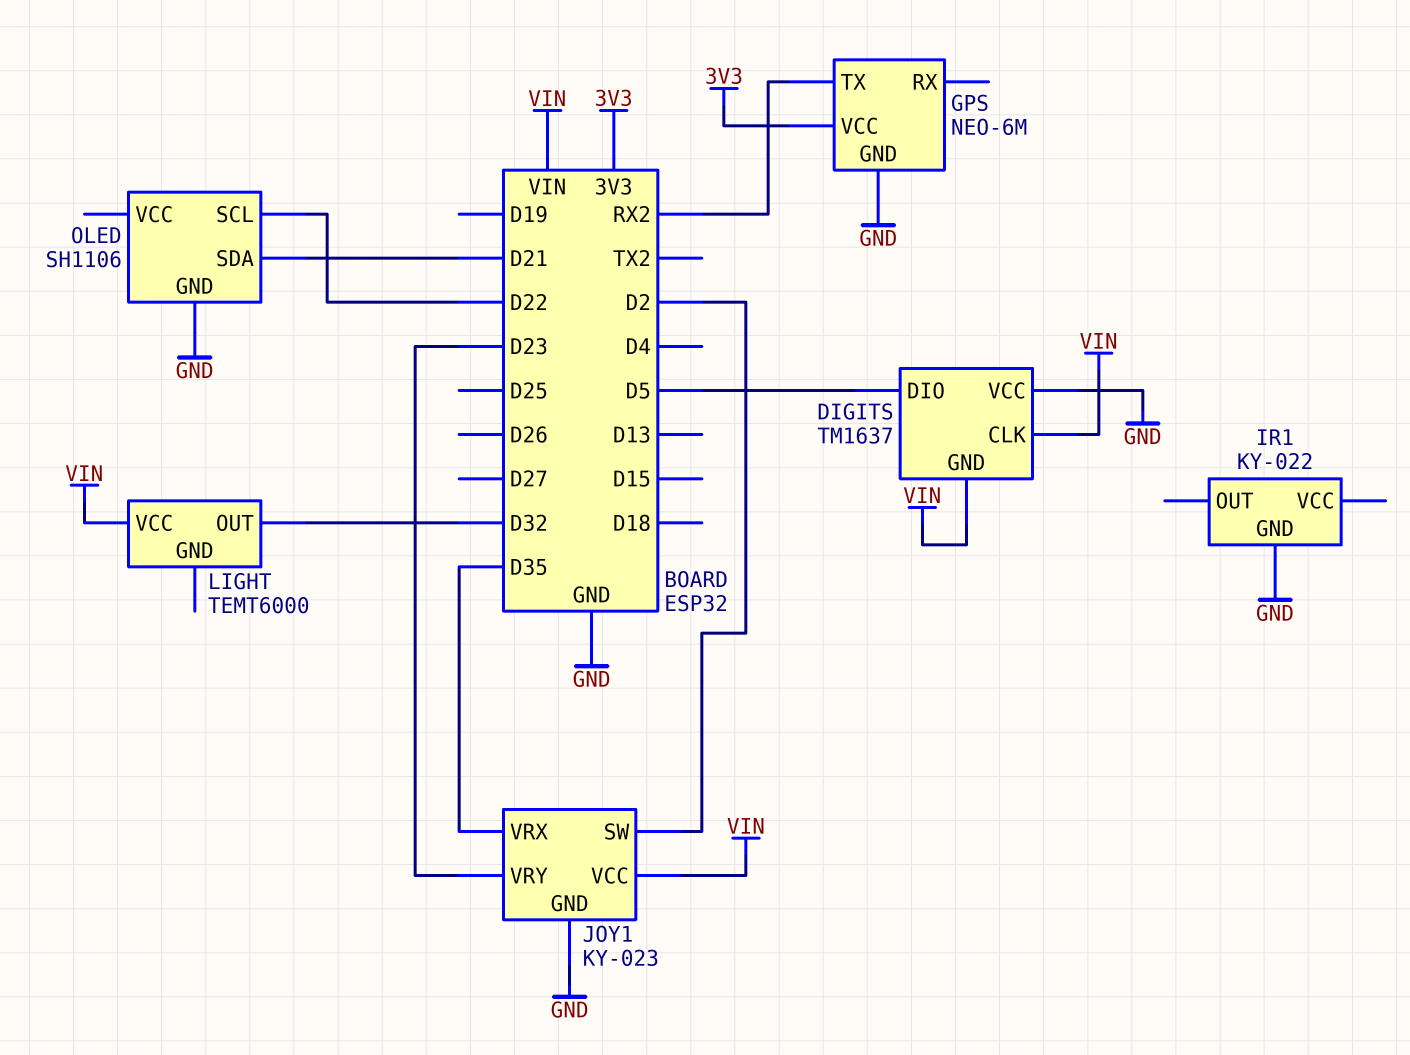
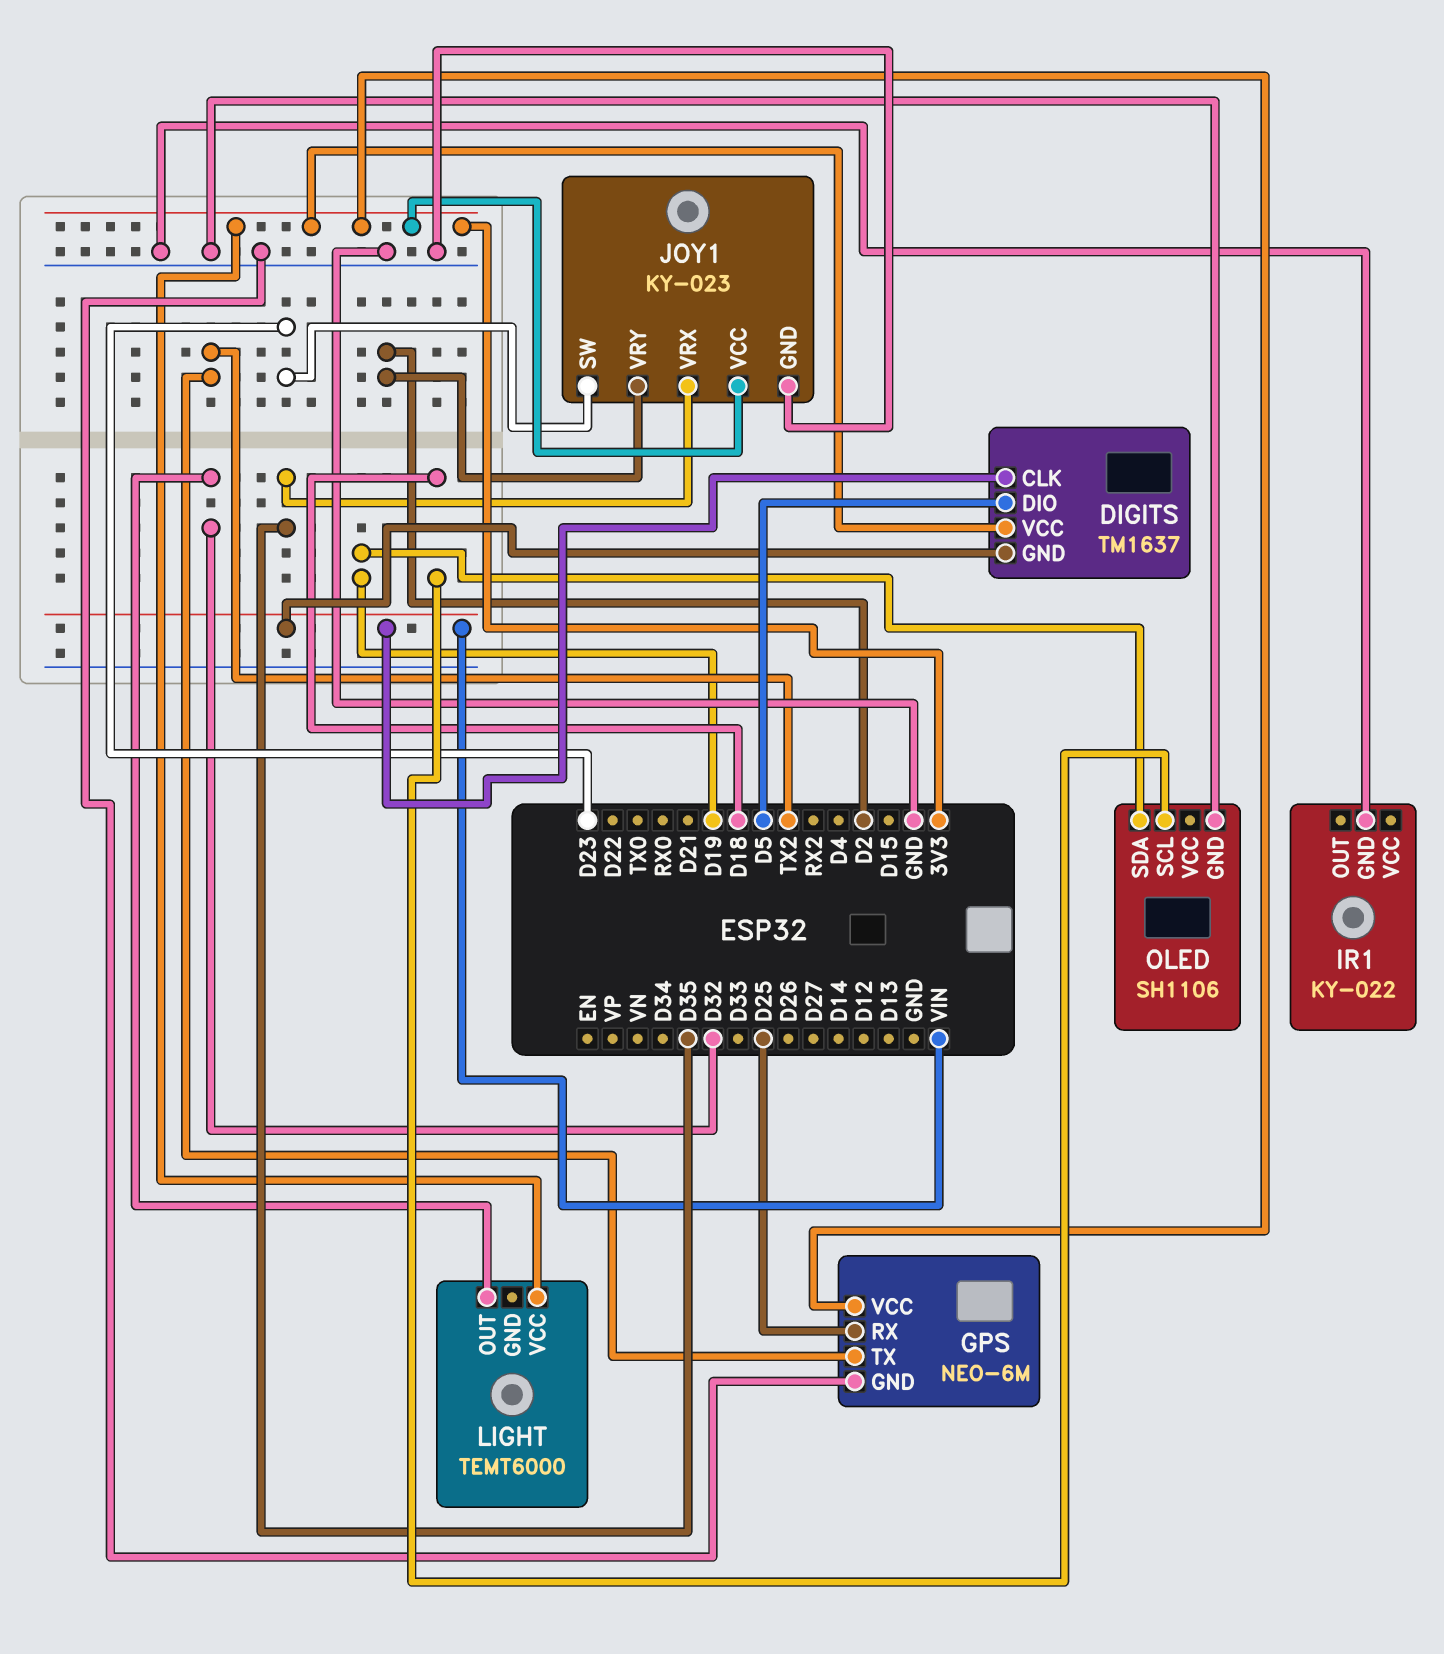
DIGITS pin VCC: GND -> 3V3
GPS pin RX: none -> D25
GPS pin TX: RX2 -> TX2
JOY1 pin SW: D2 -> D23
JOY1 pin VCC: VIN -> 3V3
JOY1 pin VRY: D23 -> D2
LIGHT pin VCC: VIN -> 3V3
OLED pin SCL: D22 -> D18
OLED pin SDA: D21 -> D19

